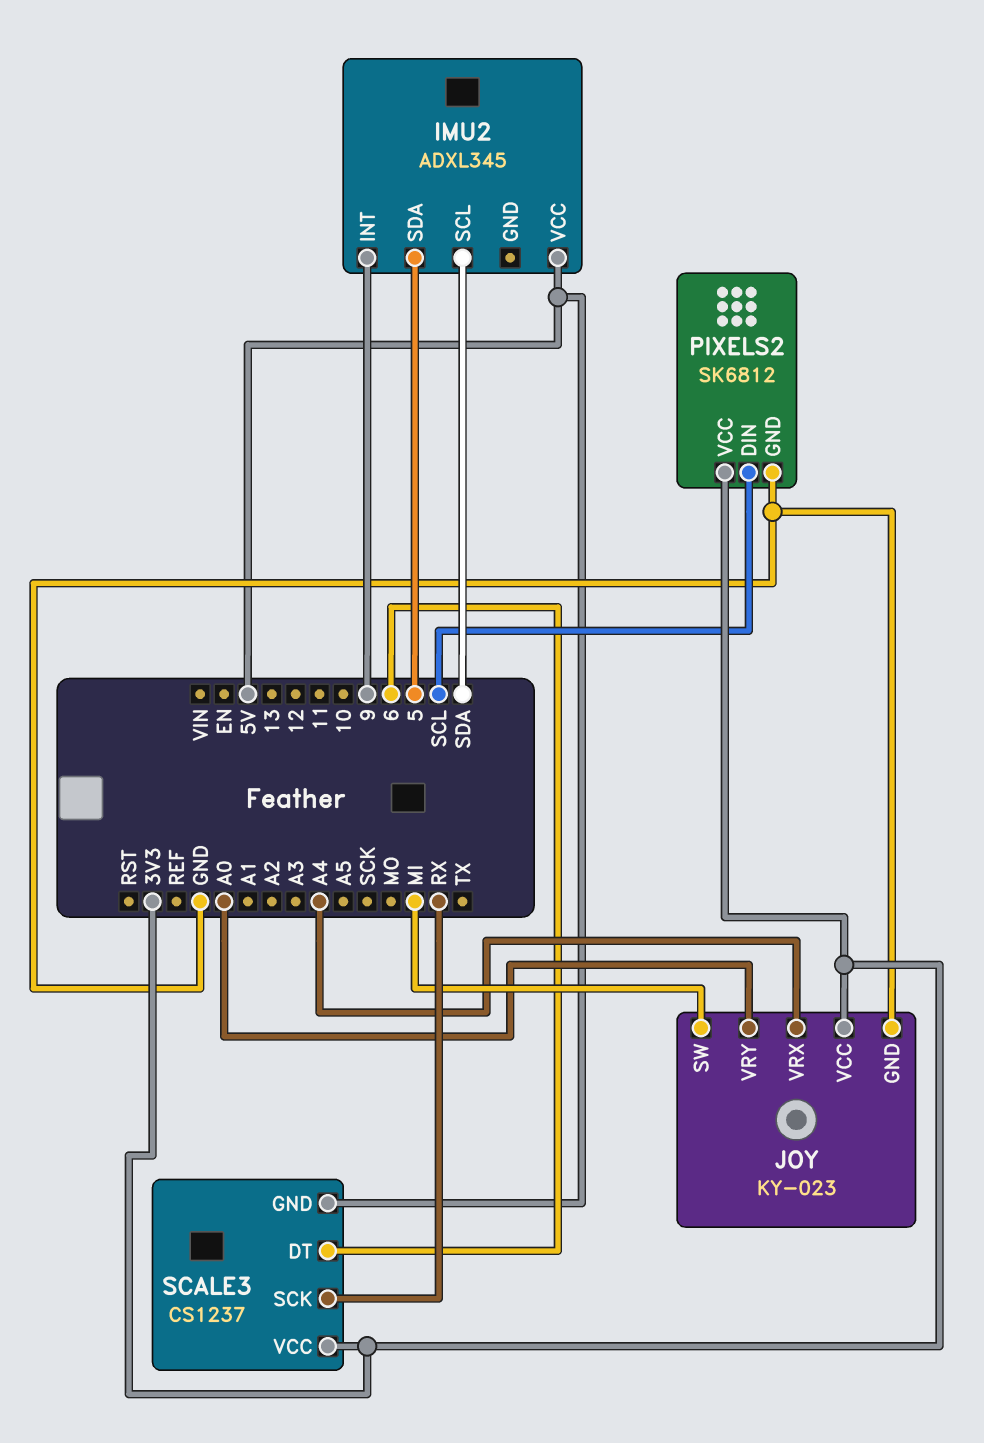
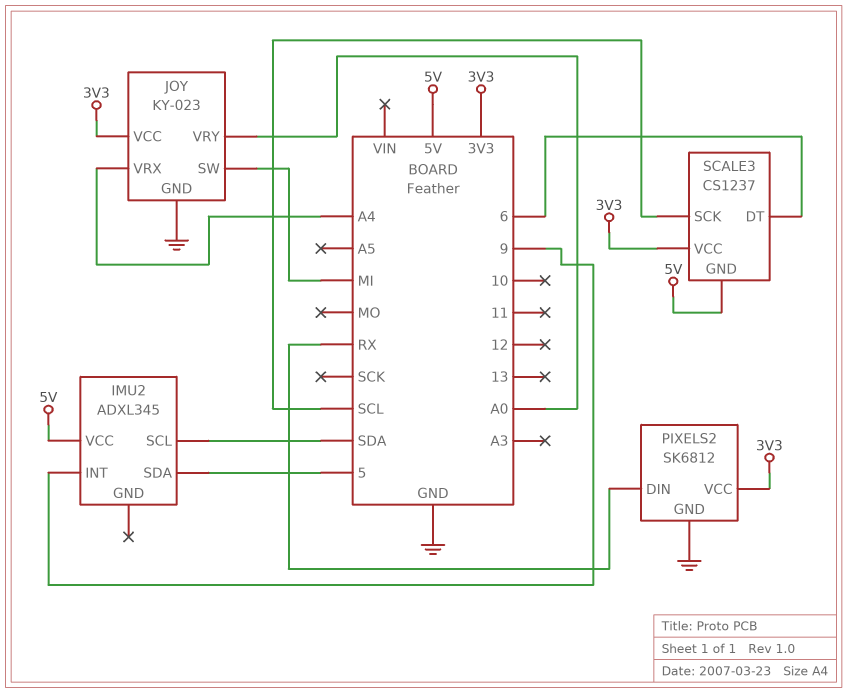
PIXELS2 pin DIN: SCL -> RX
SCALE3 pin SCK: RX -> SCL

